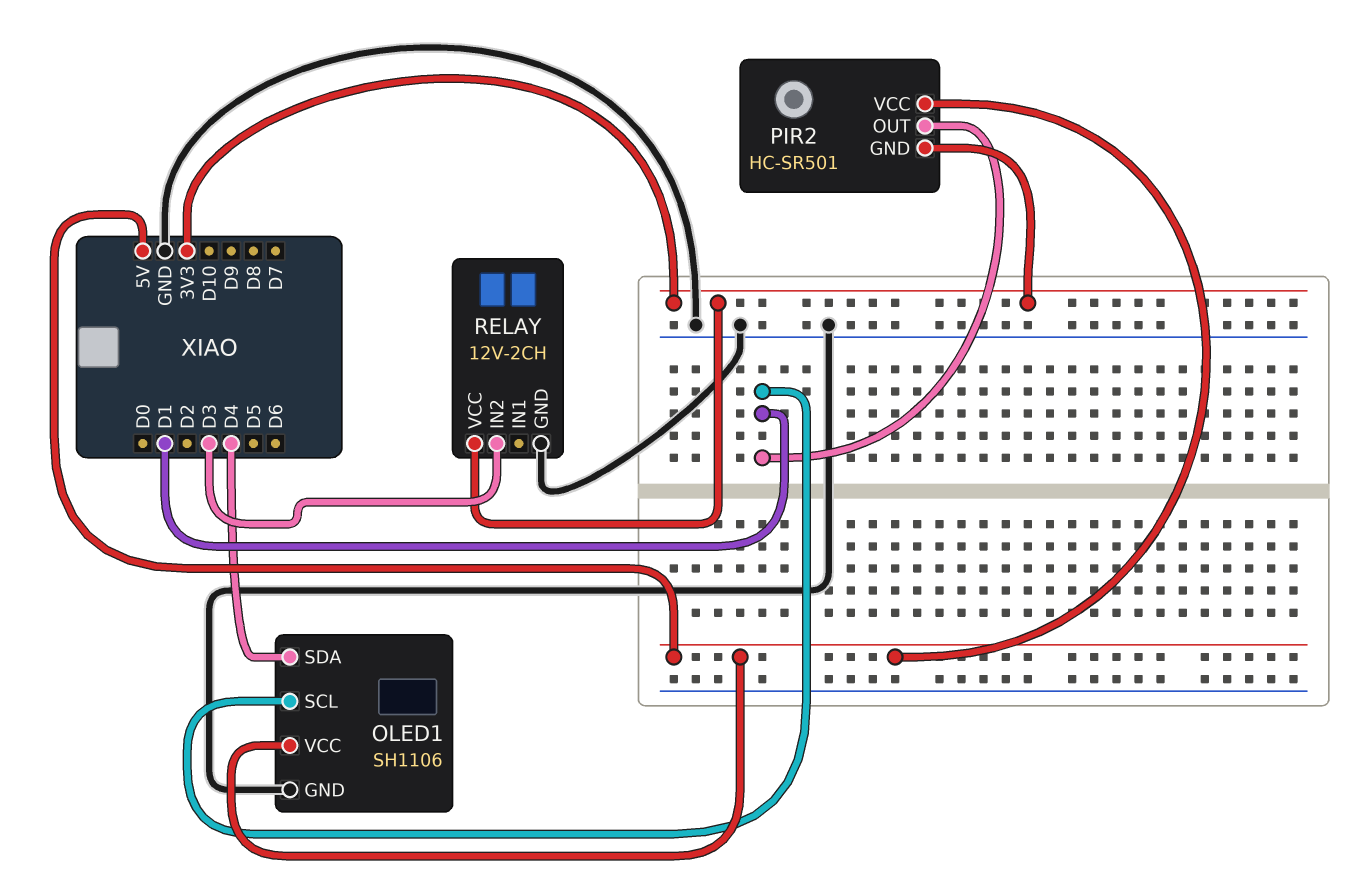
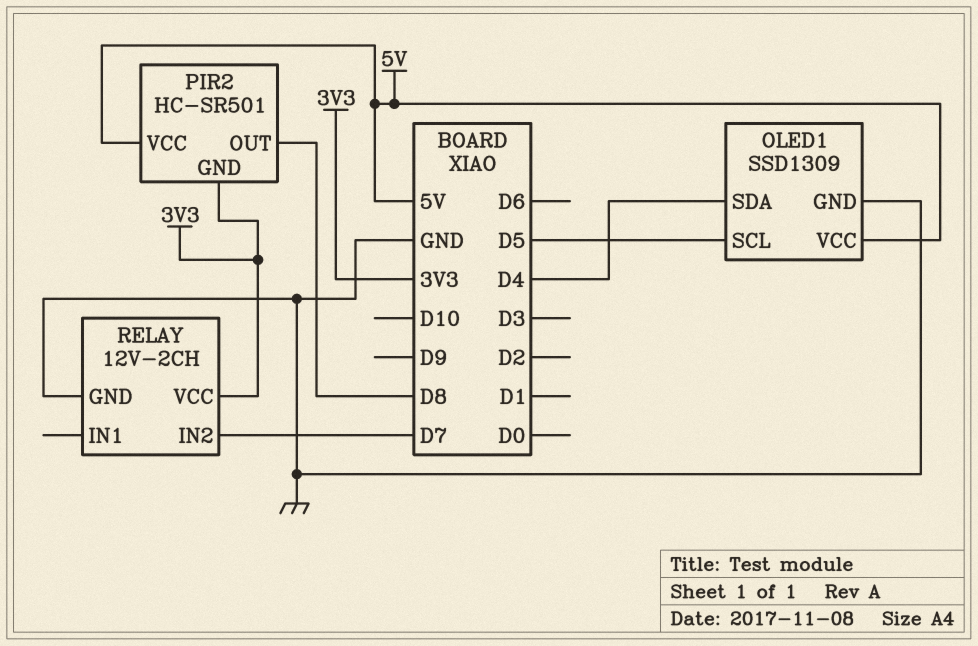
OLED1: SH1106 -> SSD1309
OLED1 pin SCL: D1 -> D5
PIR2 pin OUT: D1 -> D8
RELAY pin IN2: D3 -> D7

